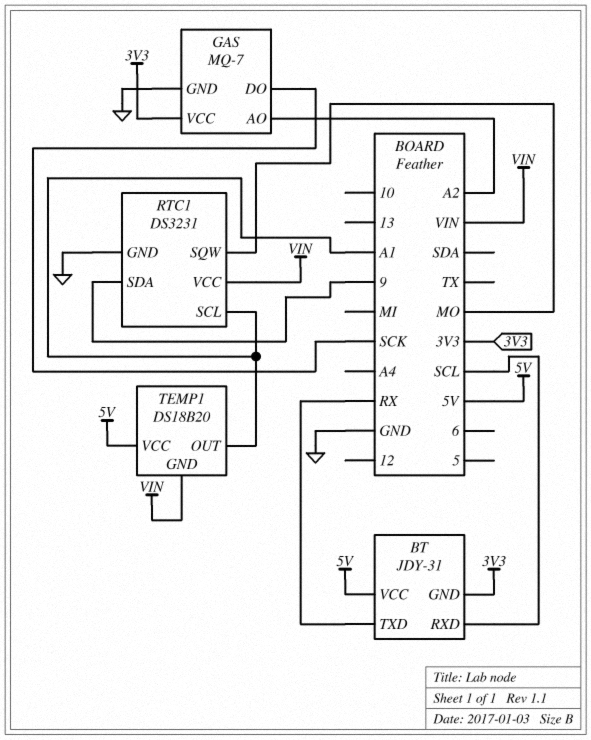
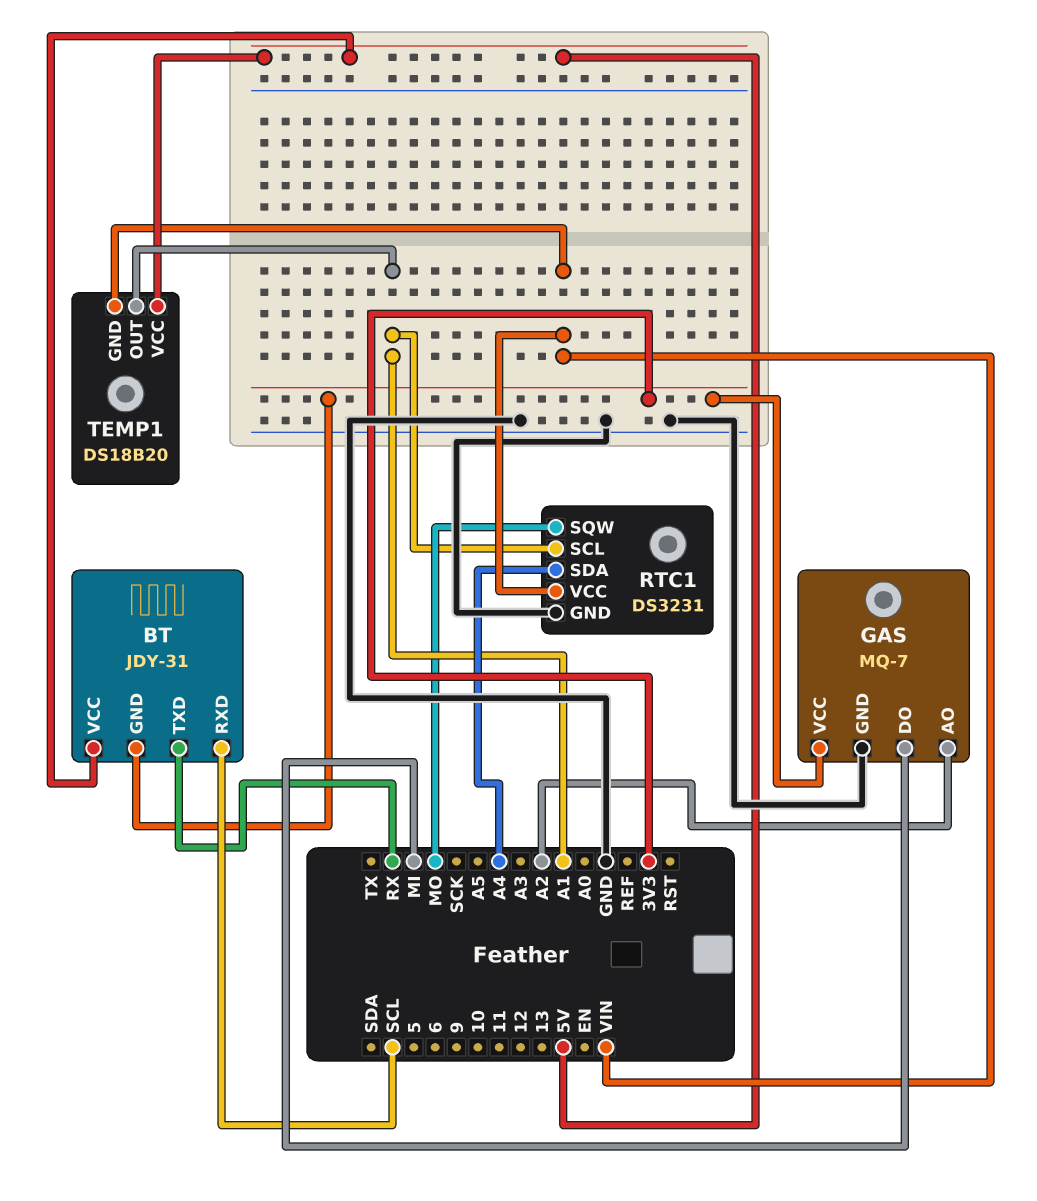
GAS pin DO: SCK -> MI
RTC1 pin SDA: 9 -> A4

